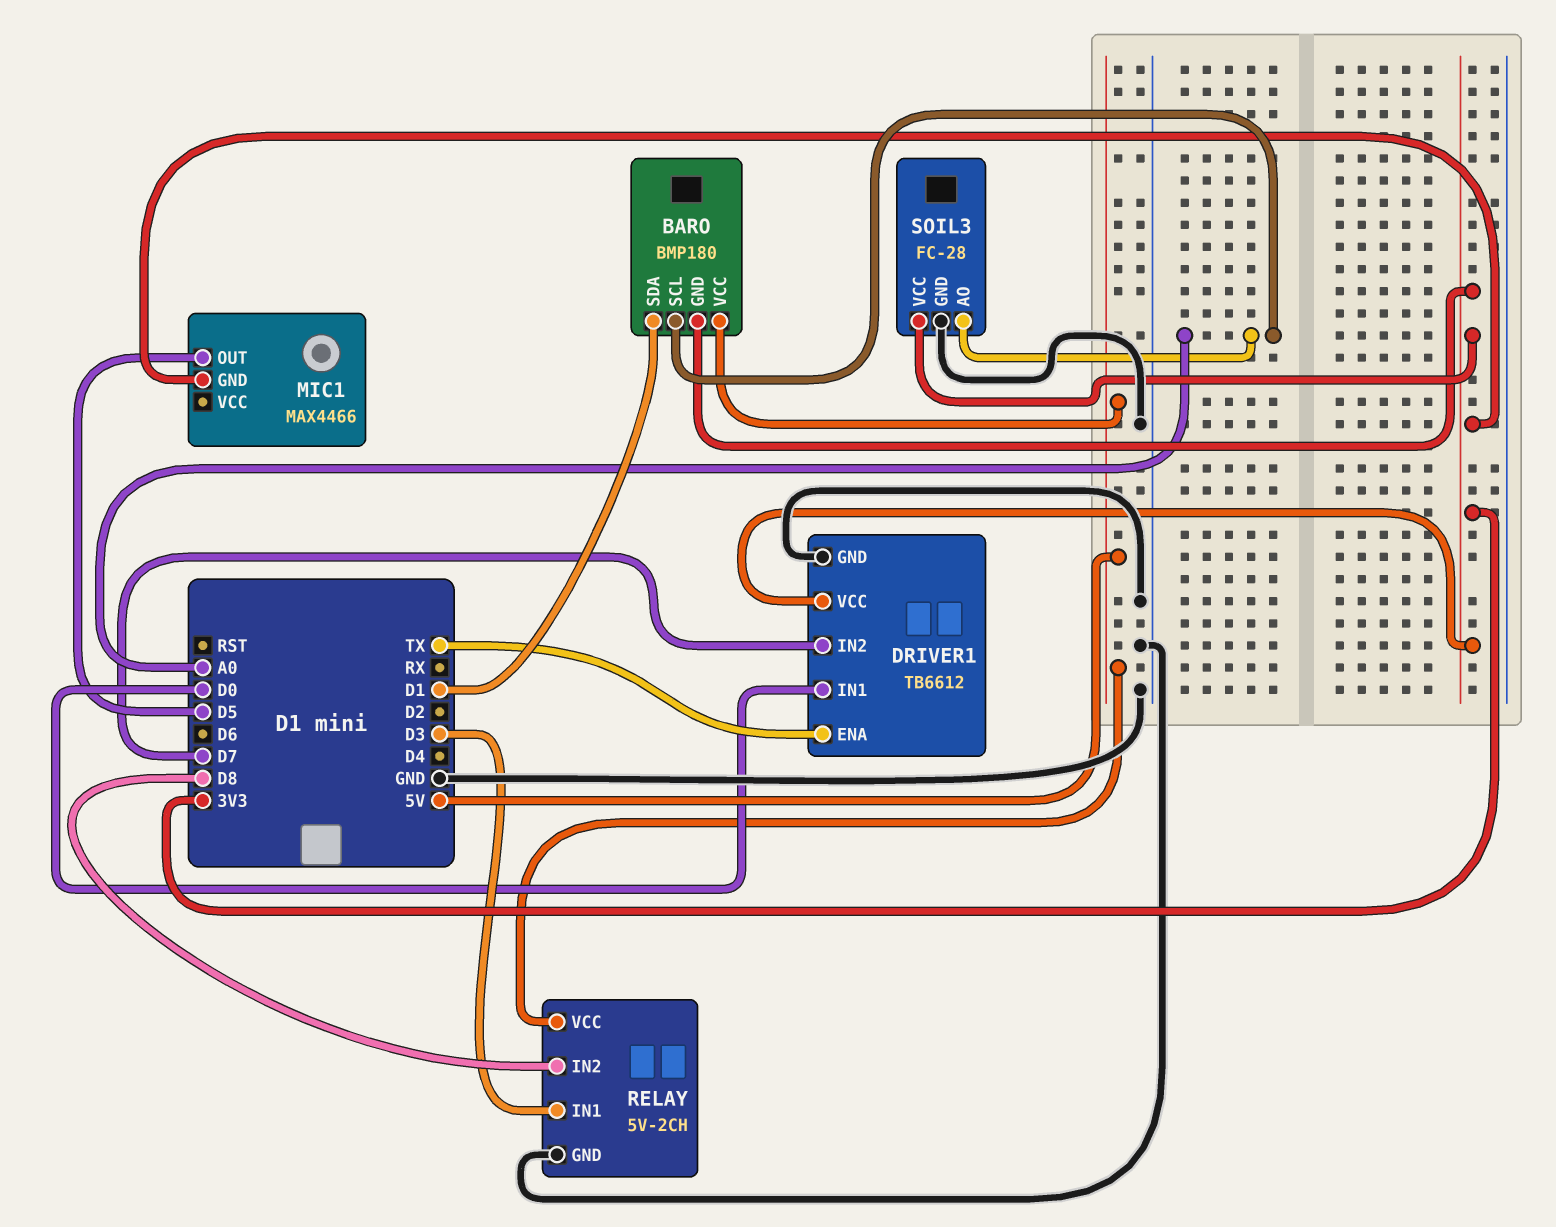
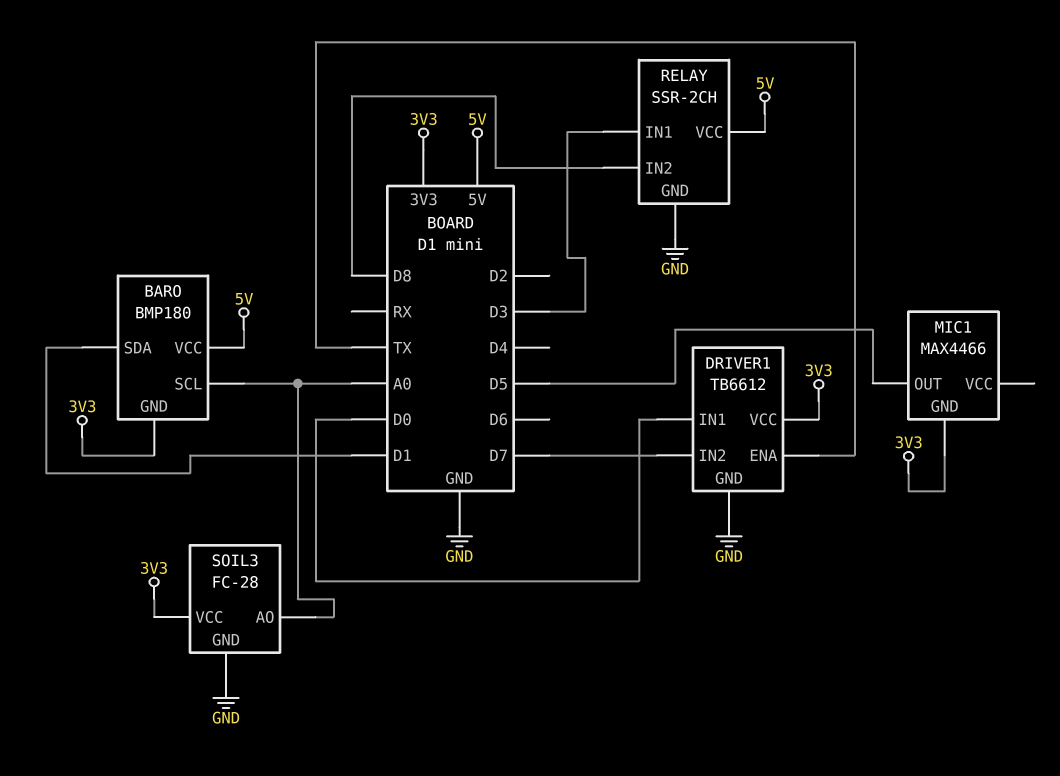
RELAY: 5V-2CH -> SSR-2CH

